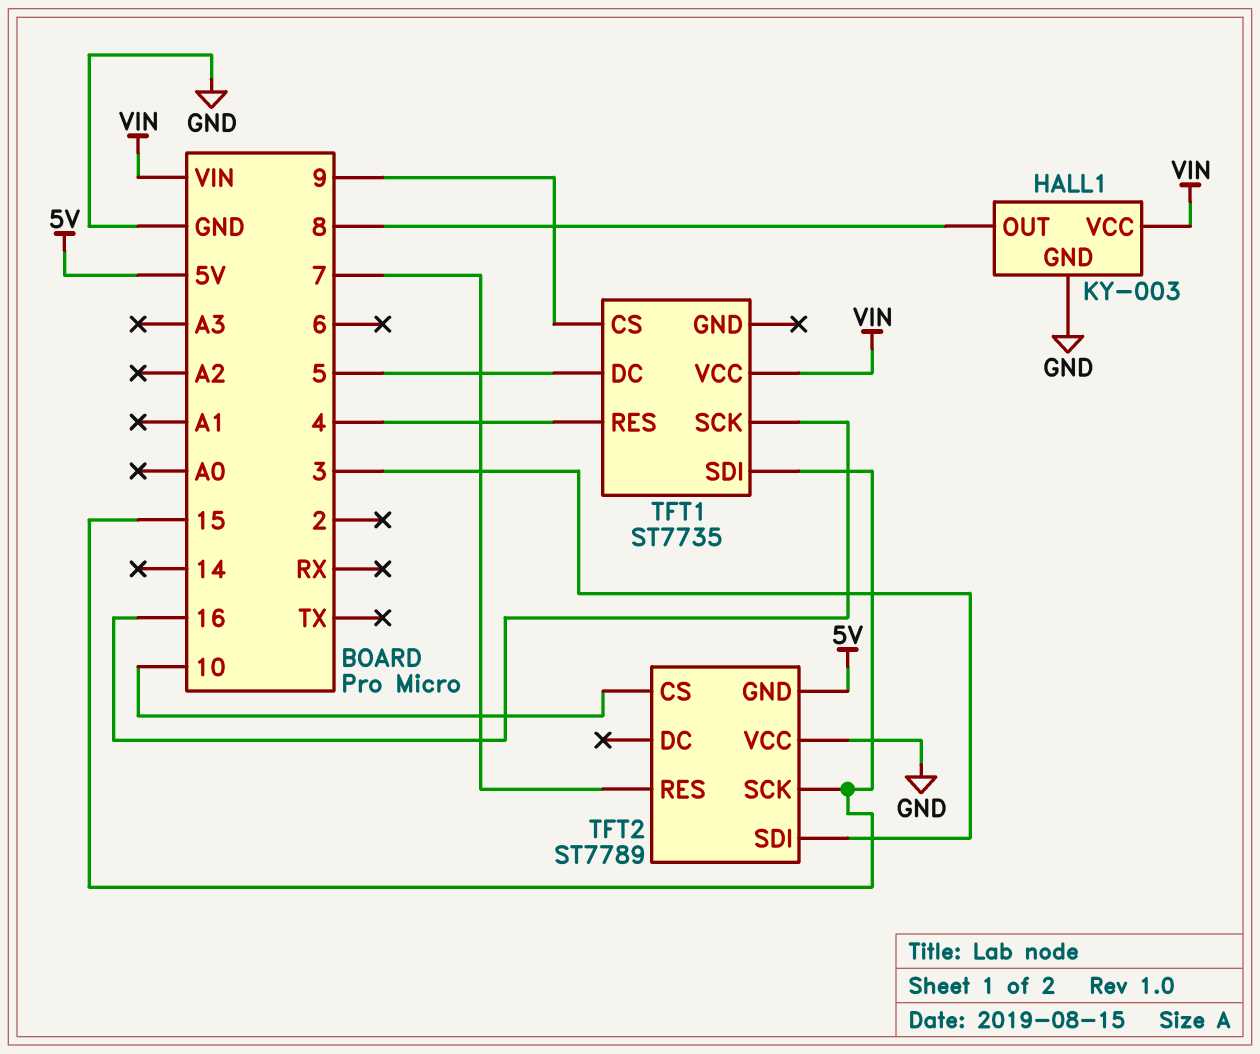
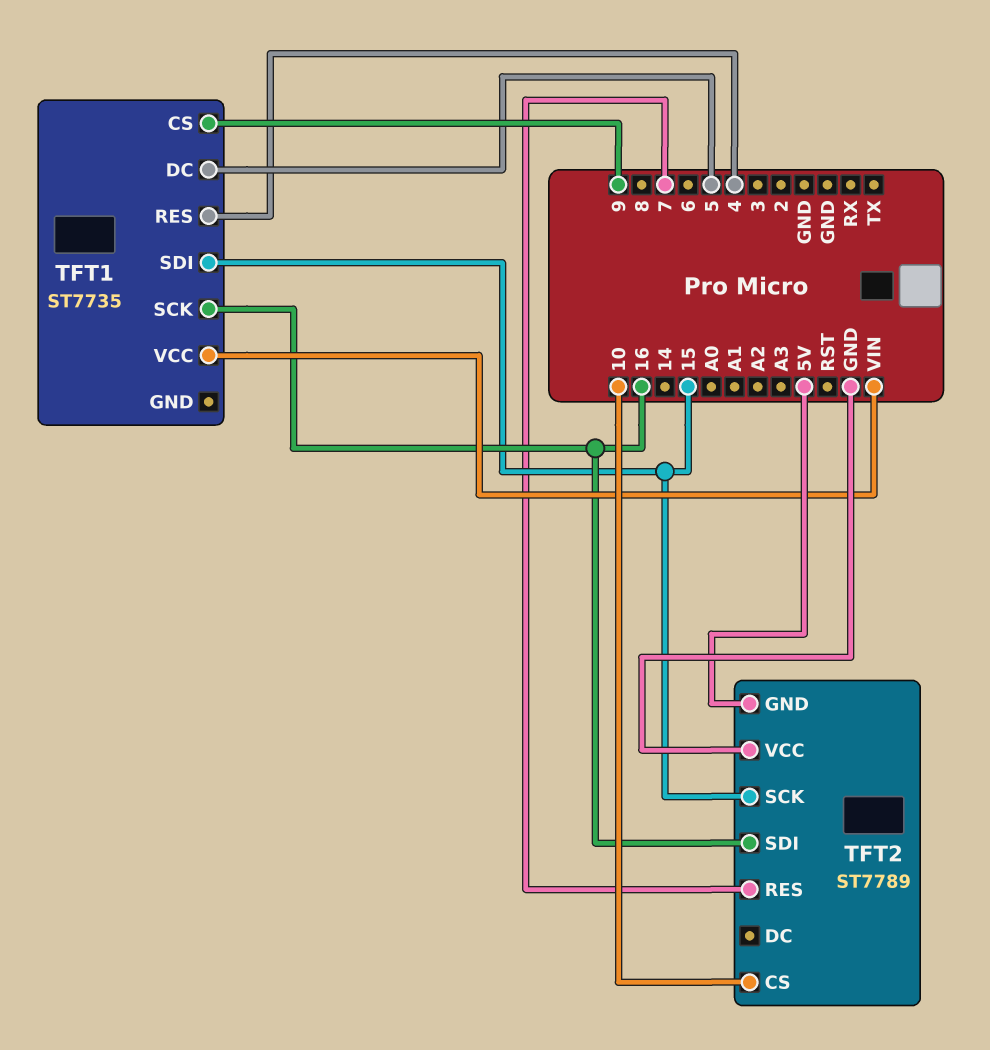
HALL1: KY-003 -> none
HALL1 pin GND: GND -> none
HALL1 pin OUT: 8 -> none
HALL1 pin VCC: VIN -> none
TFT2 pin SDI: 3 -> 16

